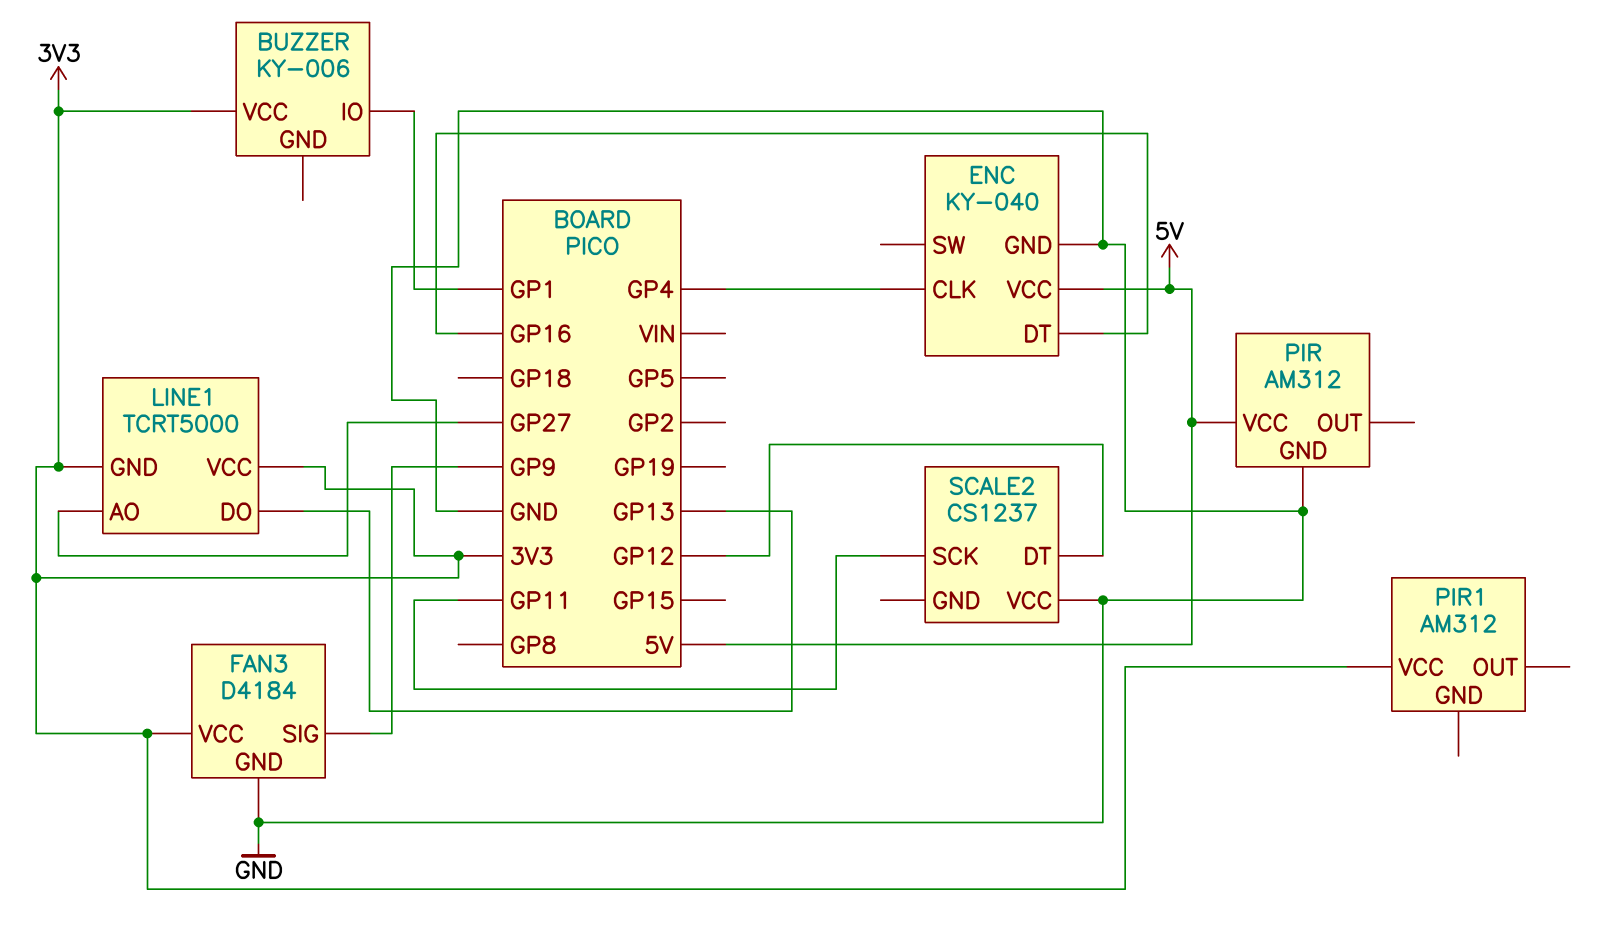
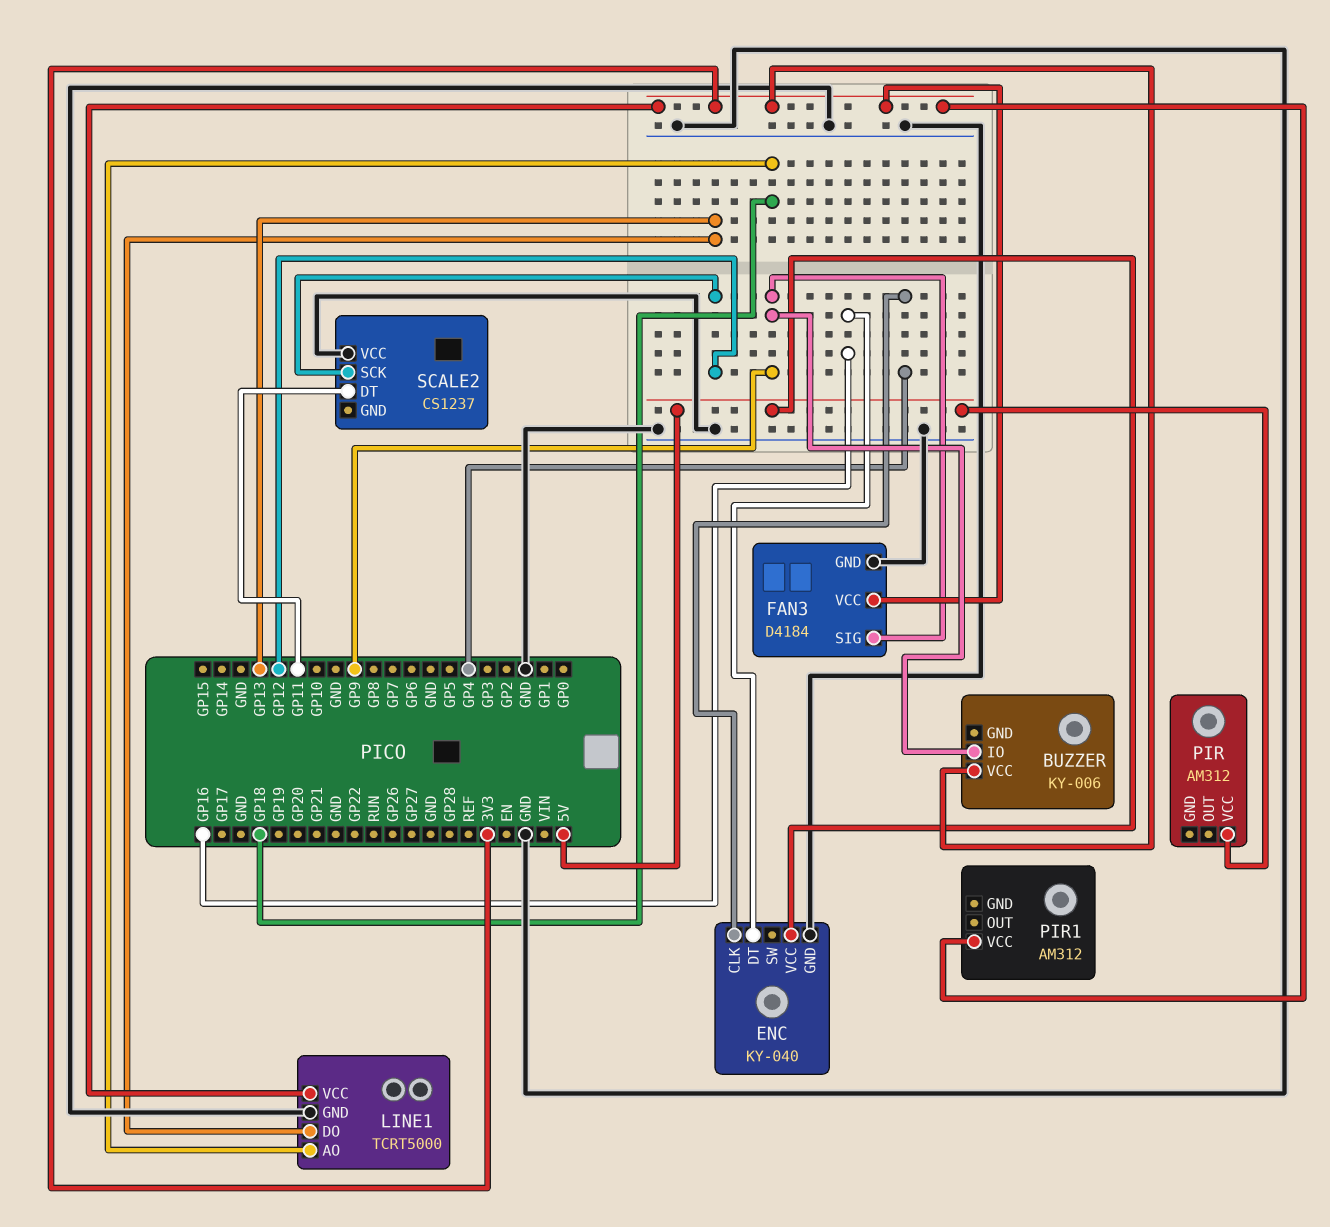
BUZZER pin IO: GP1 -> GP9
LINE1 pin AO: GP27 -> GP18
LINE1 pin GND: 3V3 -> GND
PIR pin GND: GND -> none
SCALE2 pin DT: GP12 -> GP11
SCALE2 pin SCK: GP11 -> GP12

